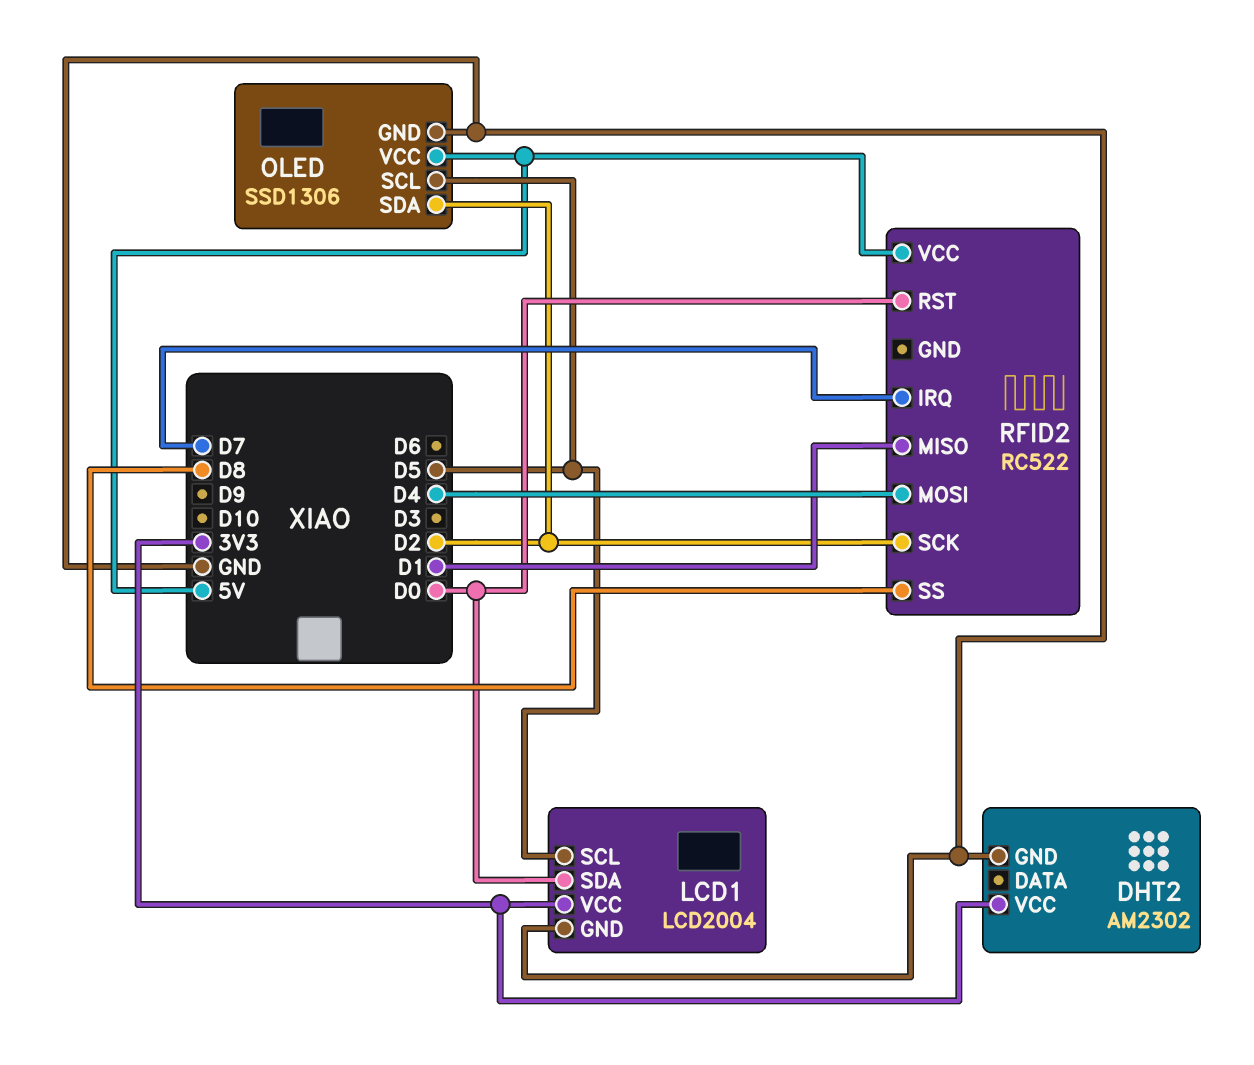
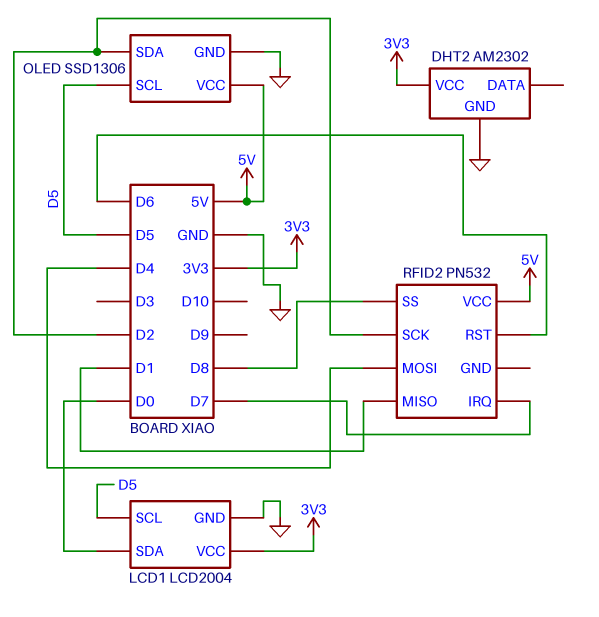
RFID2: RC522 -> PN532
RFID2 pin RST: D0 -> D6

